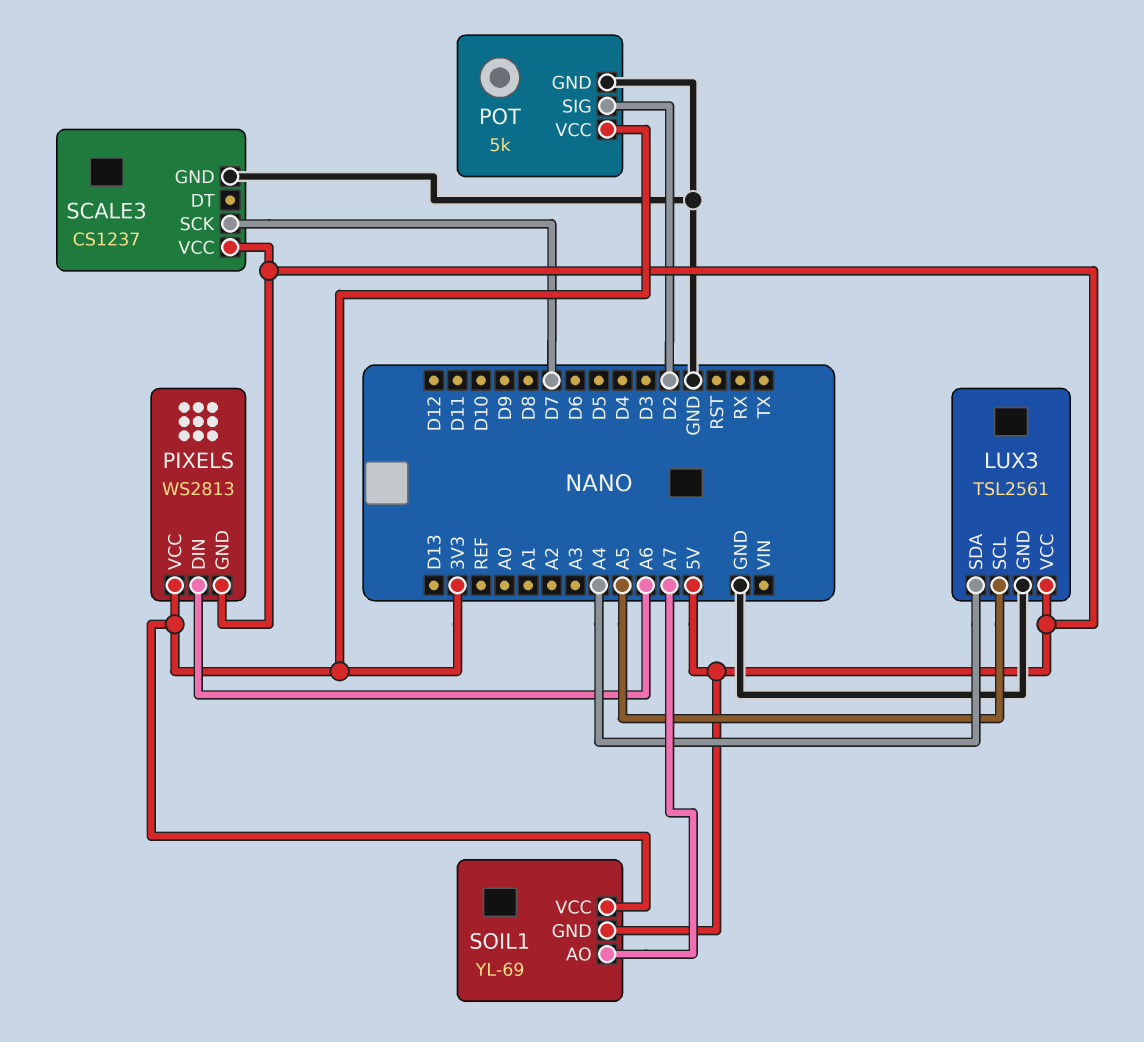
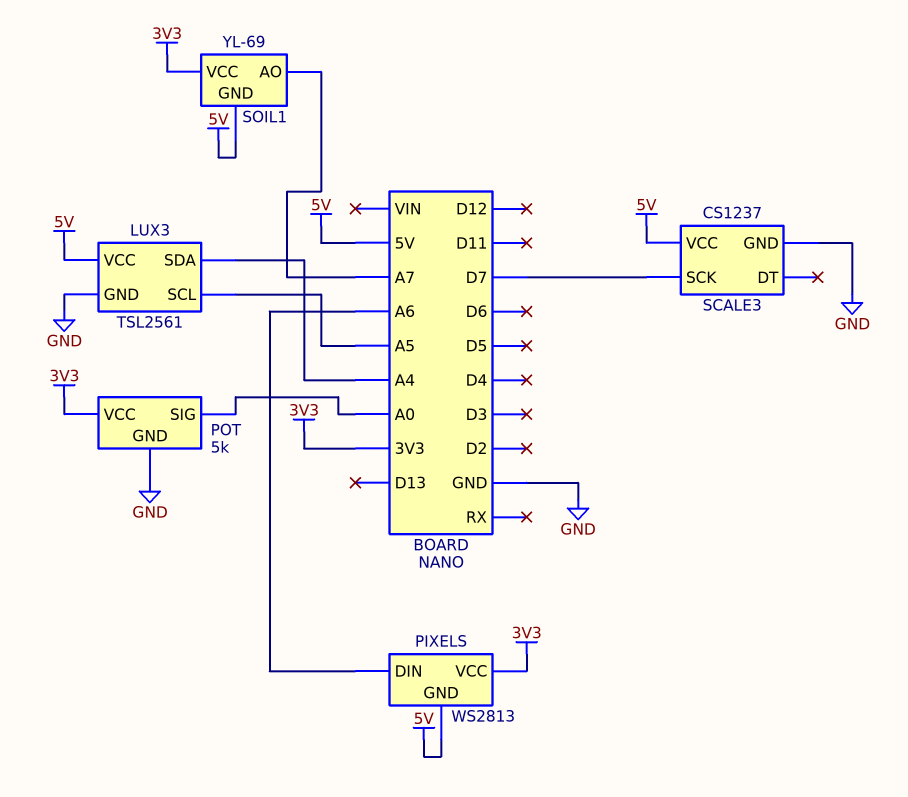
POT pin SIG: D2 -> A0

